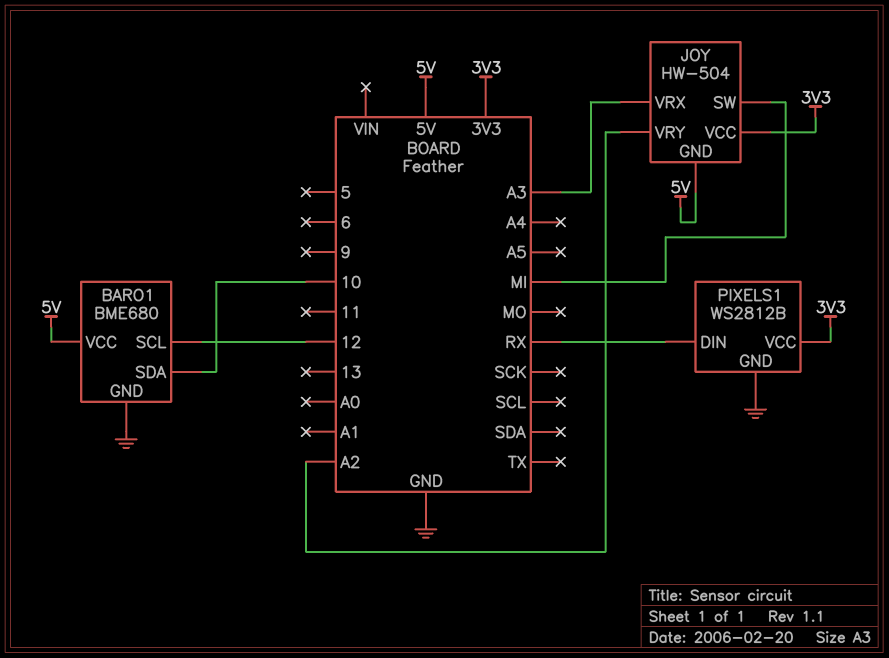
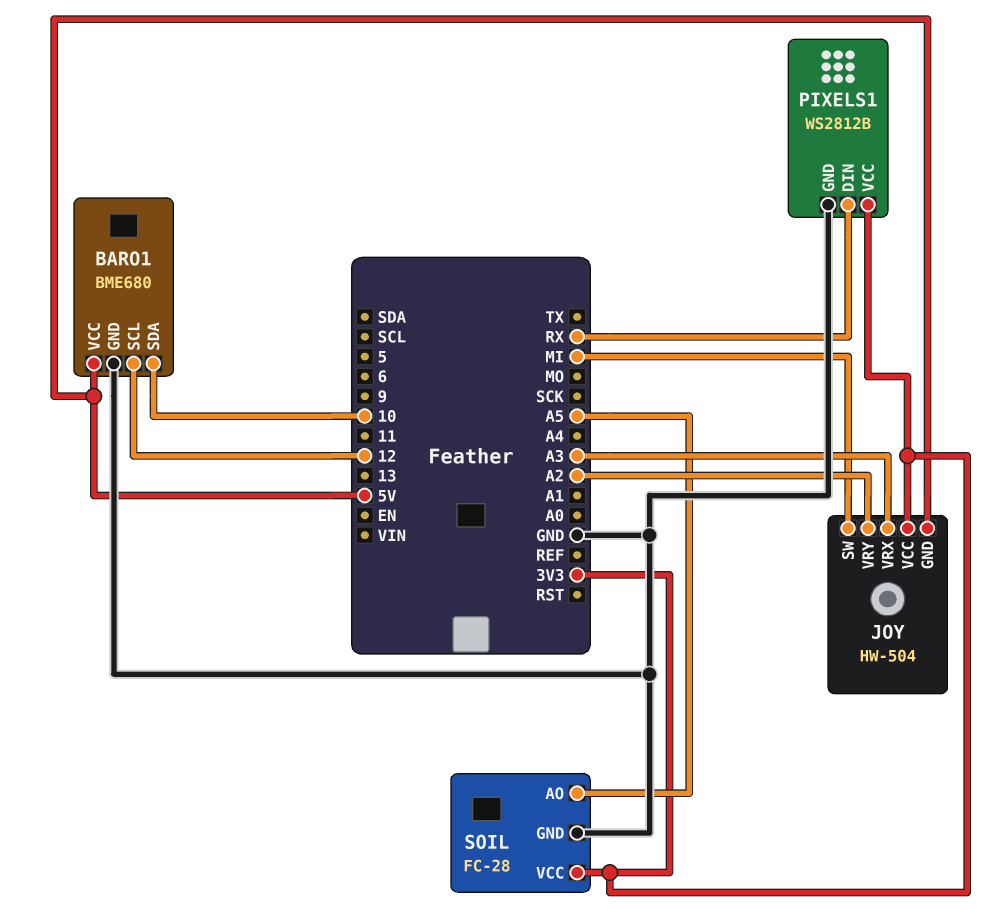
SOIL: none -> FC-28
SOIL pin AO: none -> A5
SOIL pin GND: none -> GND
SOIL pin VCC: none -> 3V3

